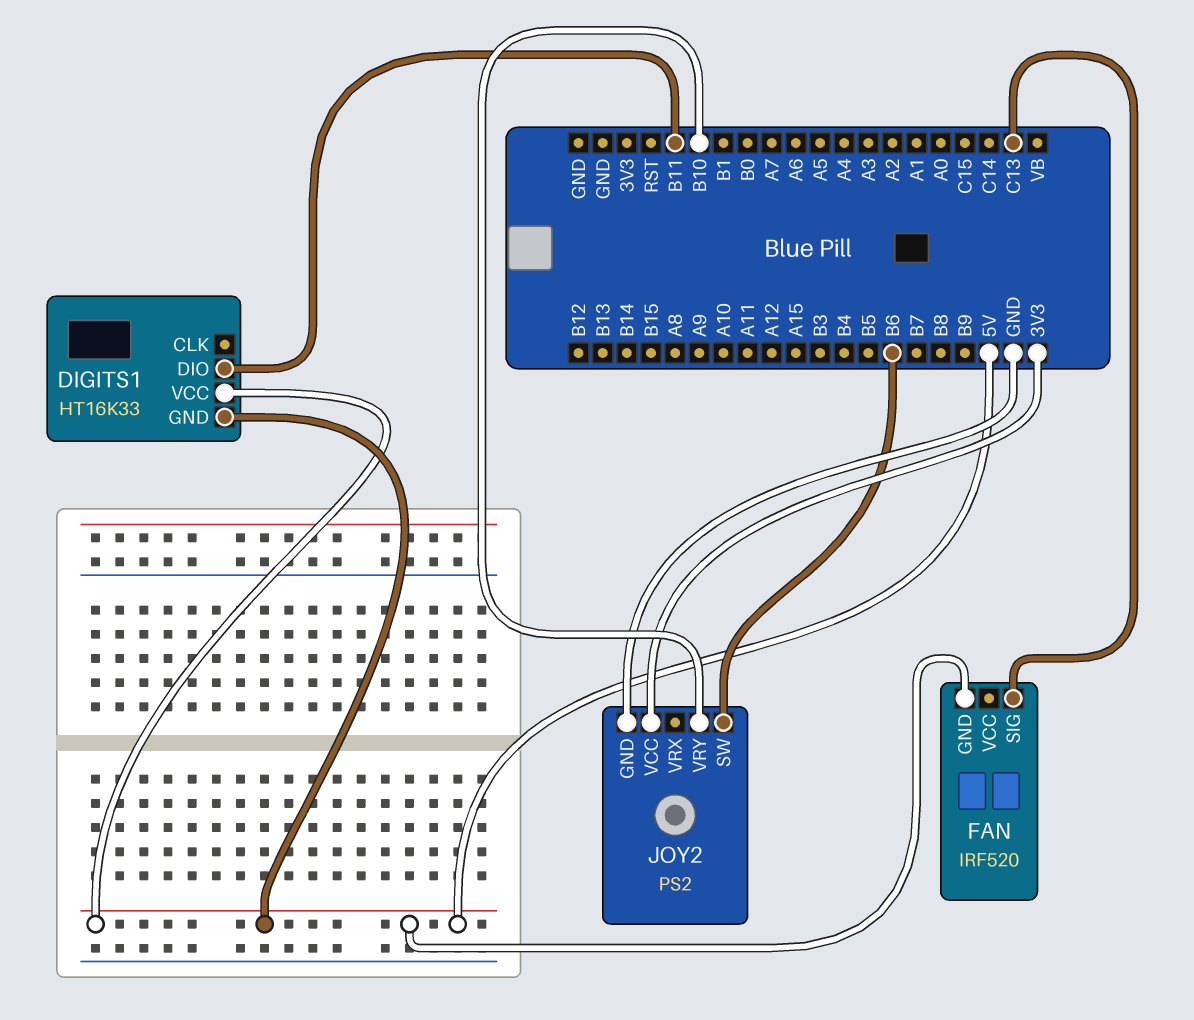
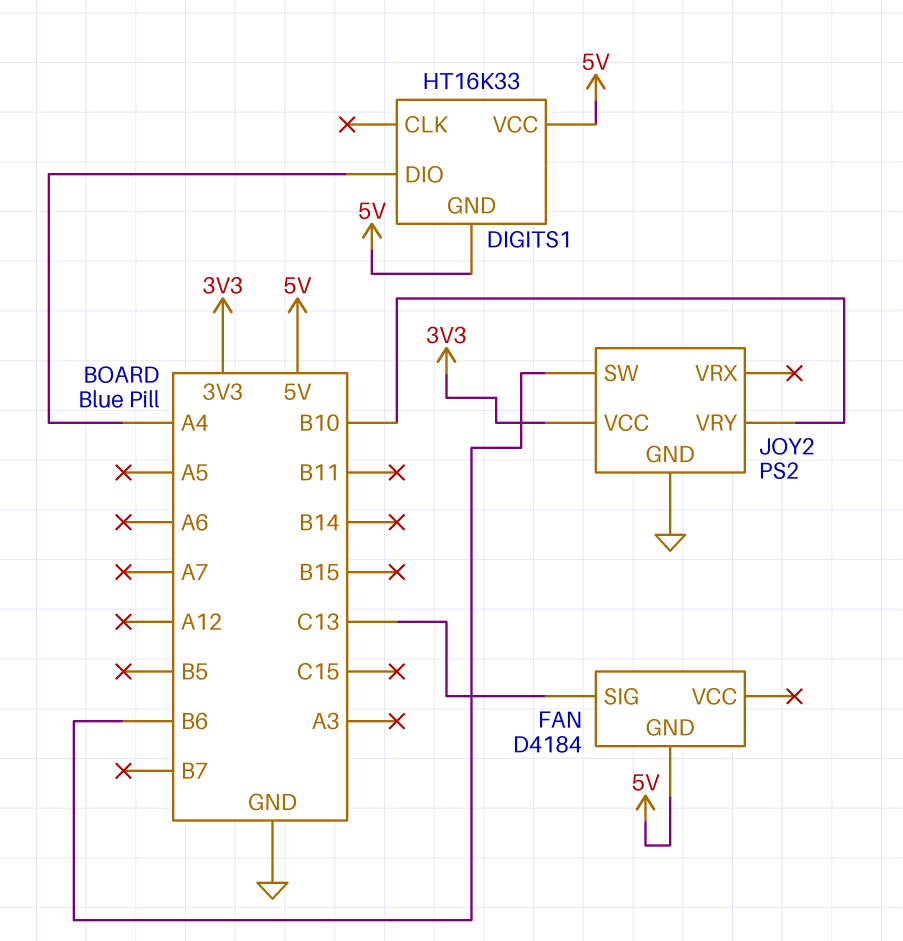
DIGITS1 pin DIO: B11 -> A4
FAN: IRF520 -> D4184

